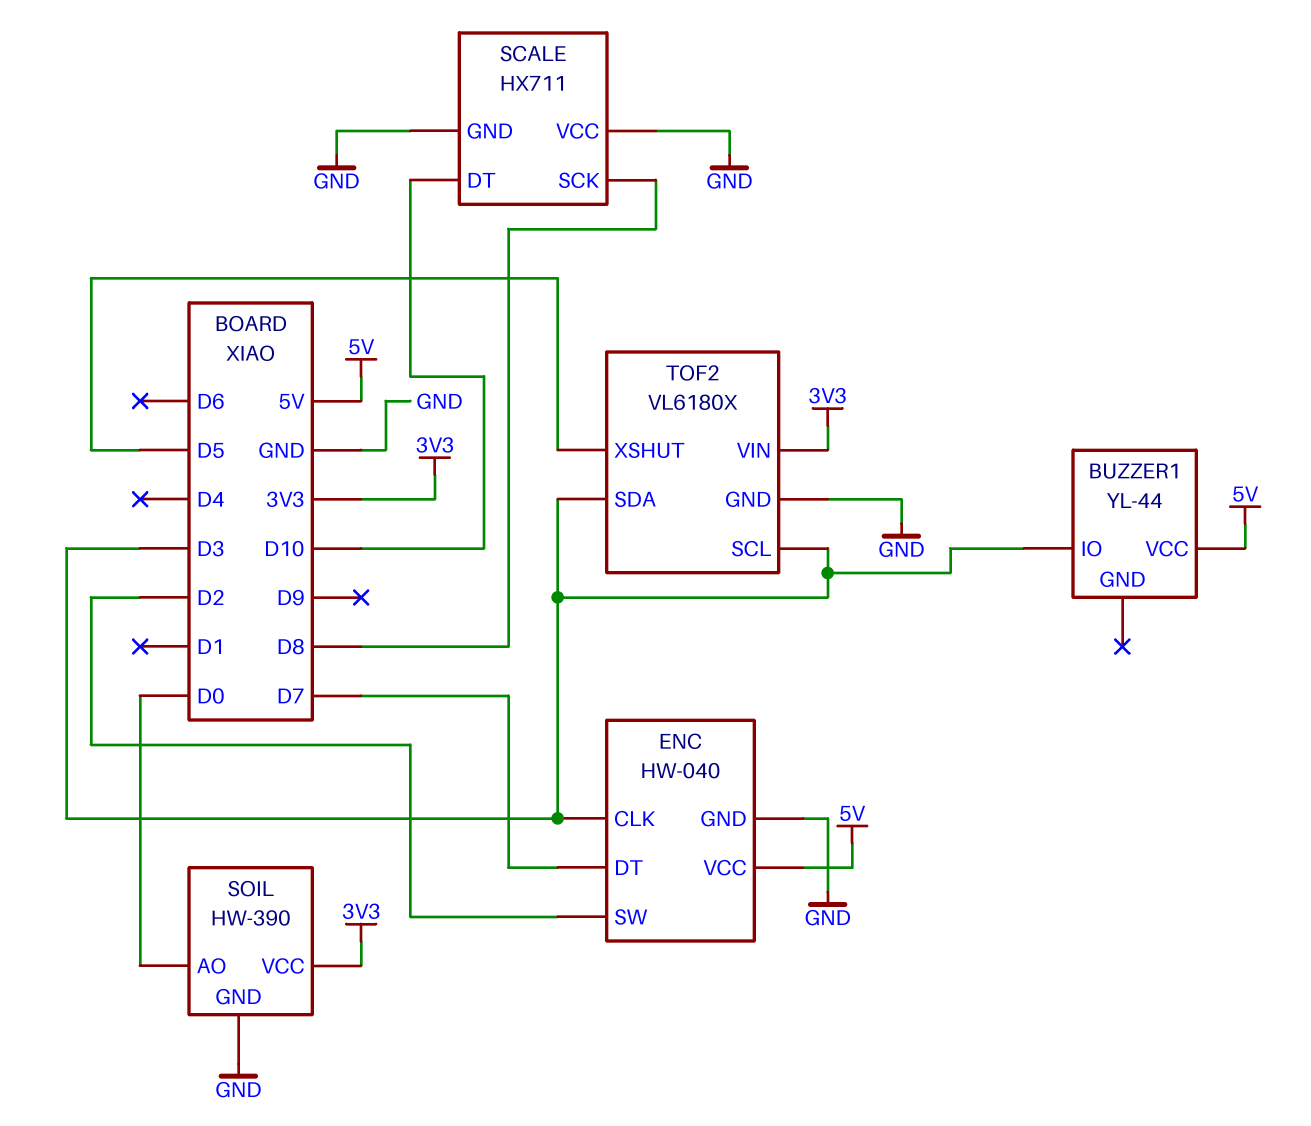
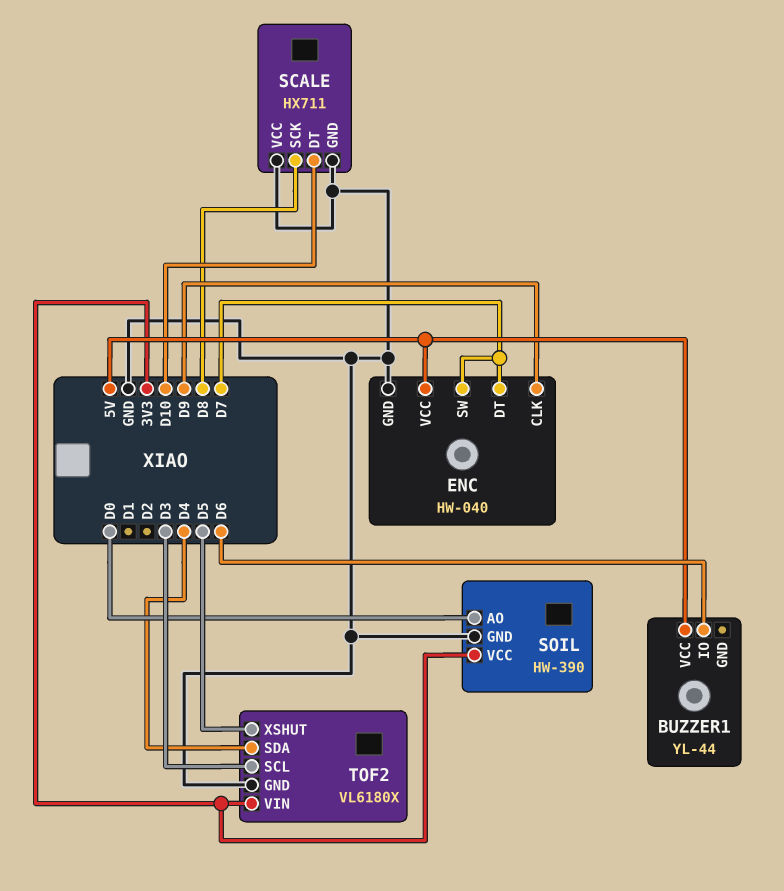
BUZZER1 pin IO: D3 -> D6
ENC pin CLK: D3 -> D9
ENC pin SW: D2 -> D7
TOF2 pin SDA: D3 -> D4

